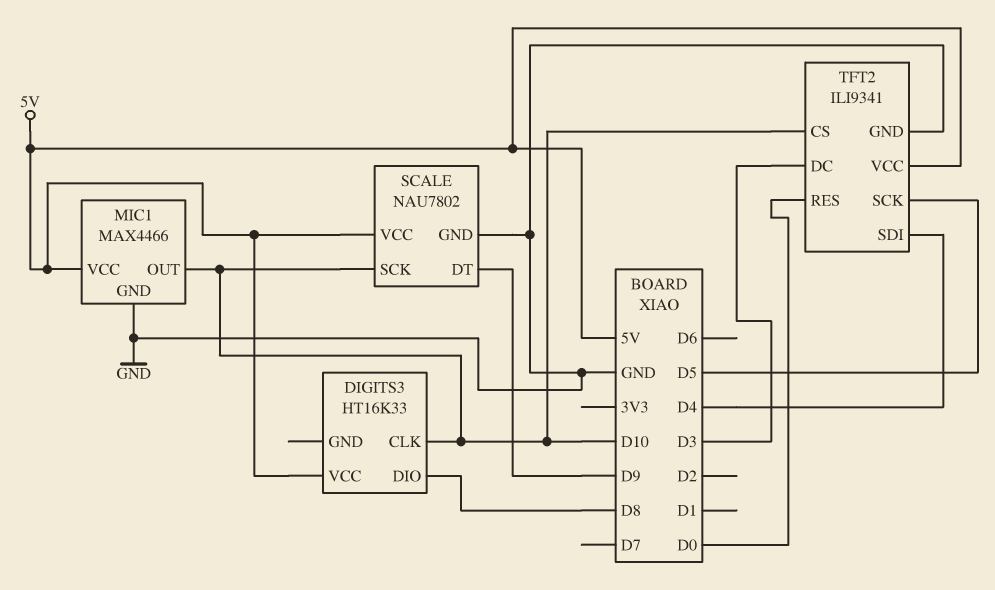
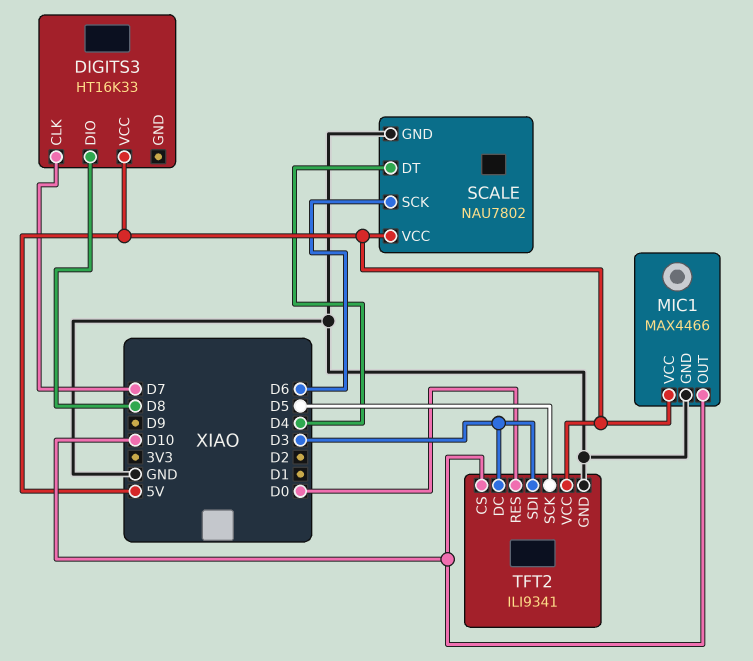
DIGITS3 pin CLK: D10 -> D7
SCALE pin DT: D9 -> D4
SCALE pin SCK: D10 -> D6
TFT2 pin SDI: D4 -> D3

